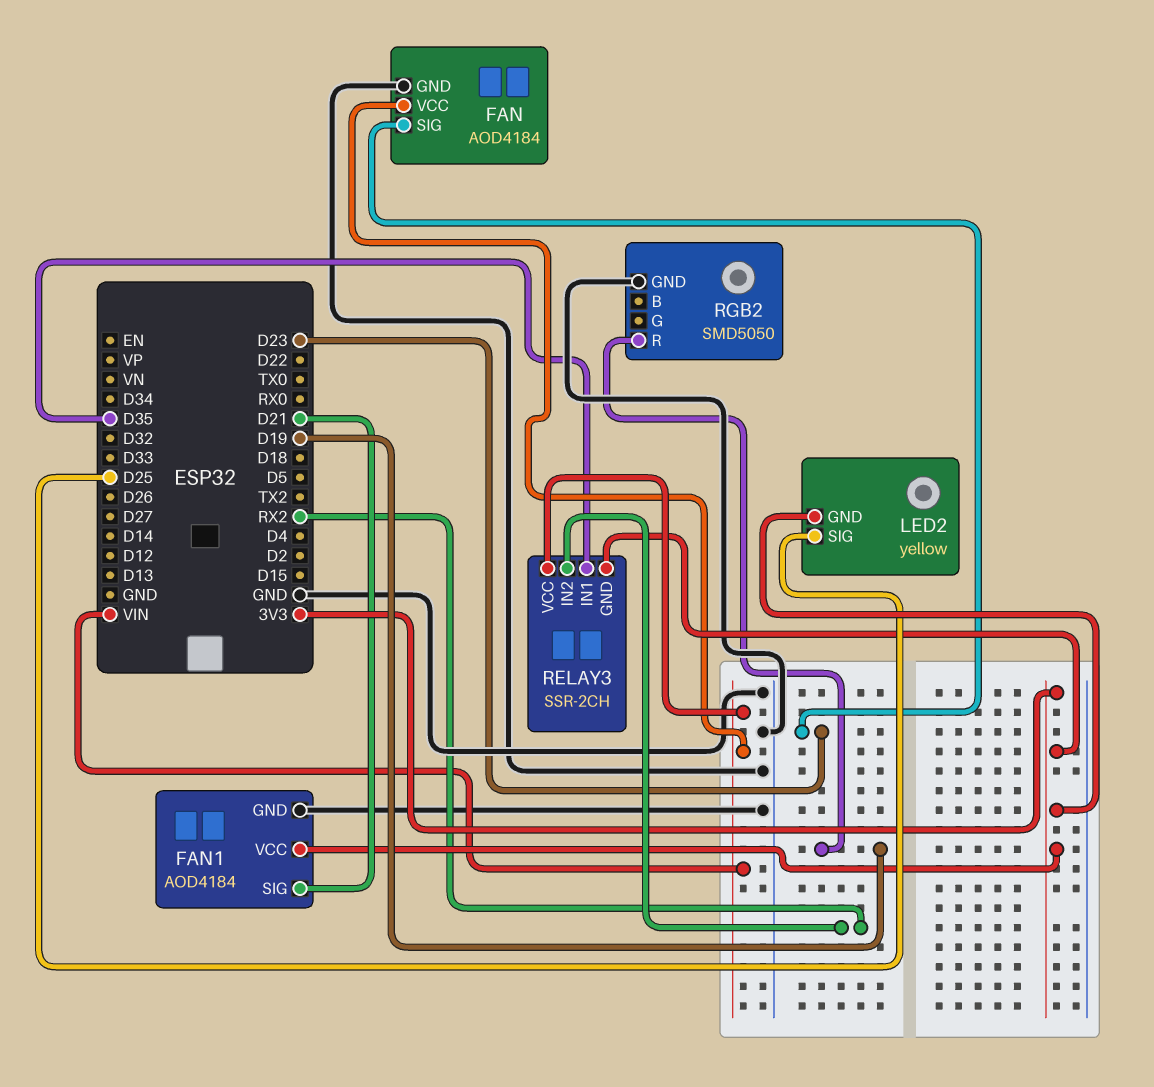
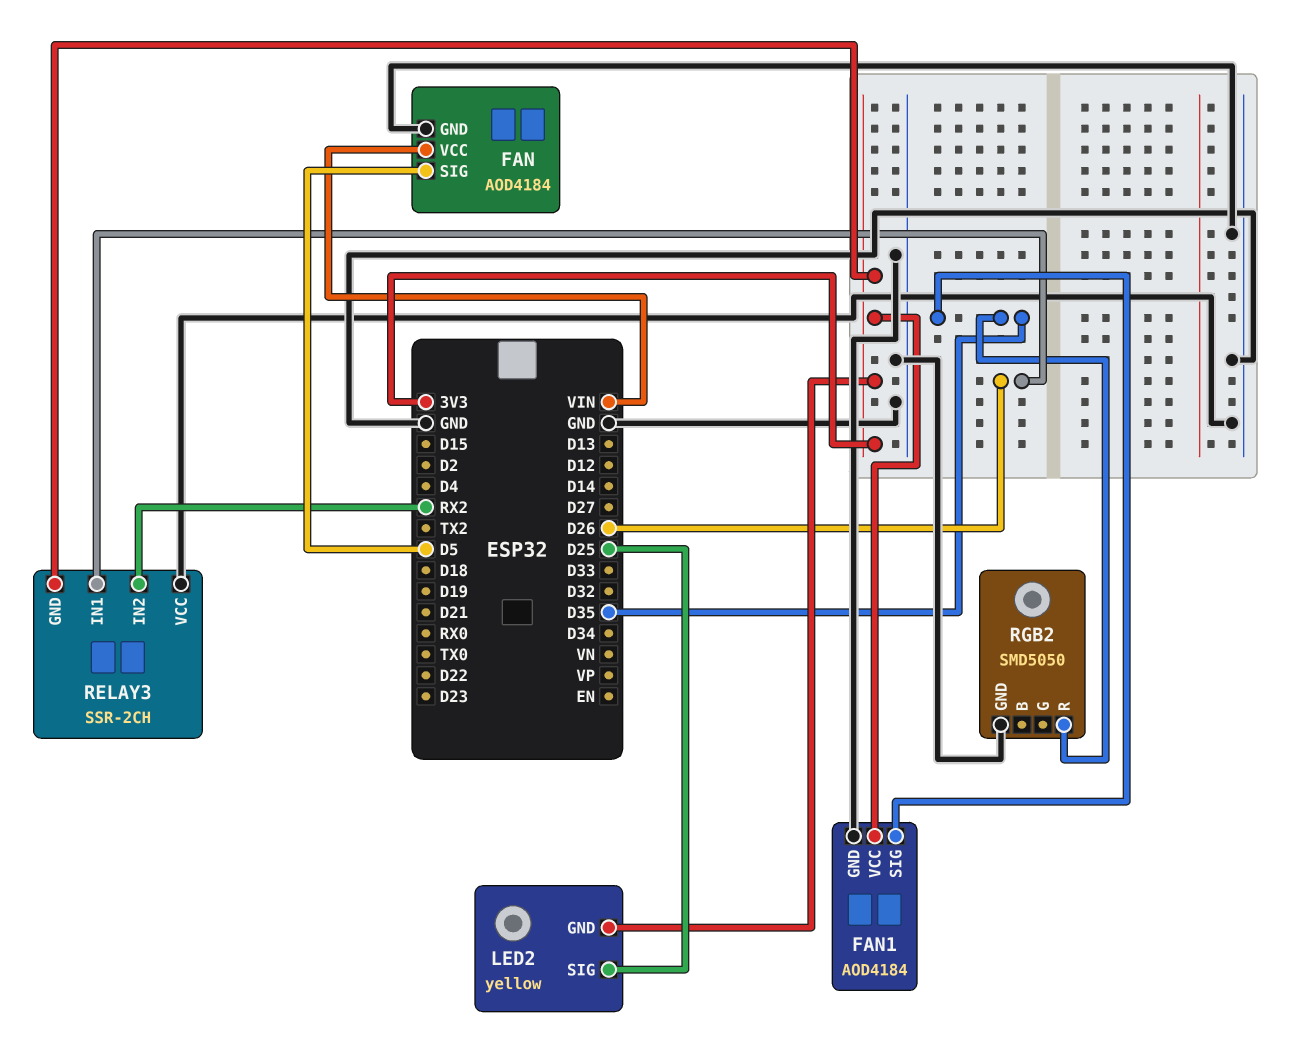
FAN pin SIG: D23 -> D5
FAN1 pin SIG: D21 -> D35
RELAY3 pin IN1: D35 -> D26
RELAY3 pin VCC: VIN -> GND
RGB2 pin R: D19 -> D35

